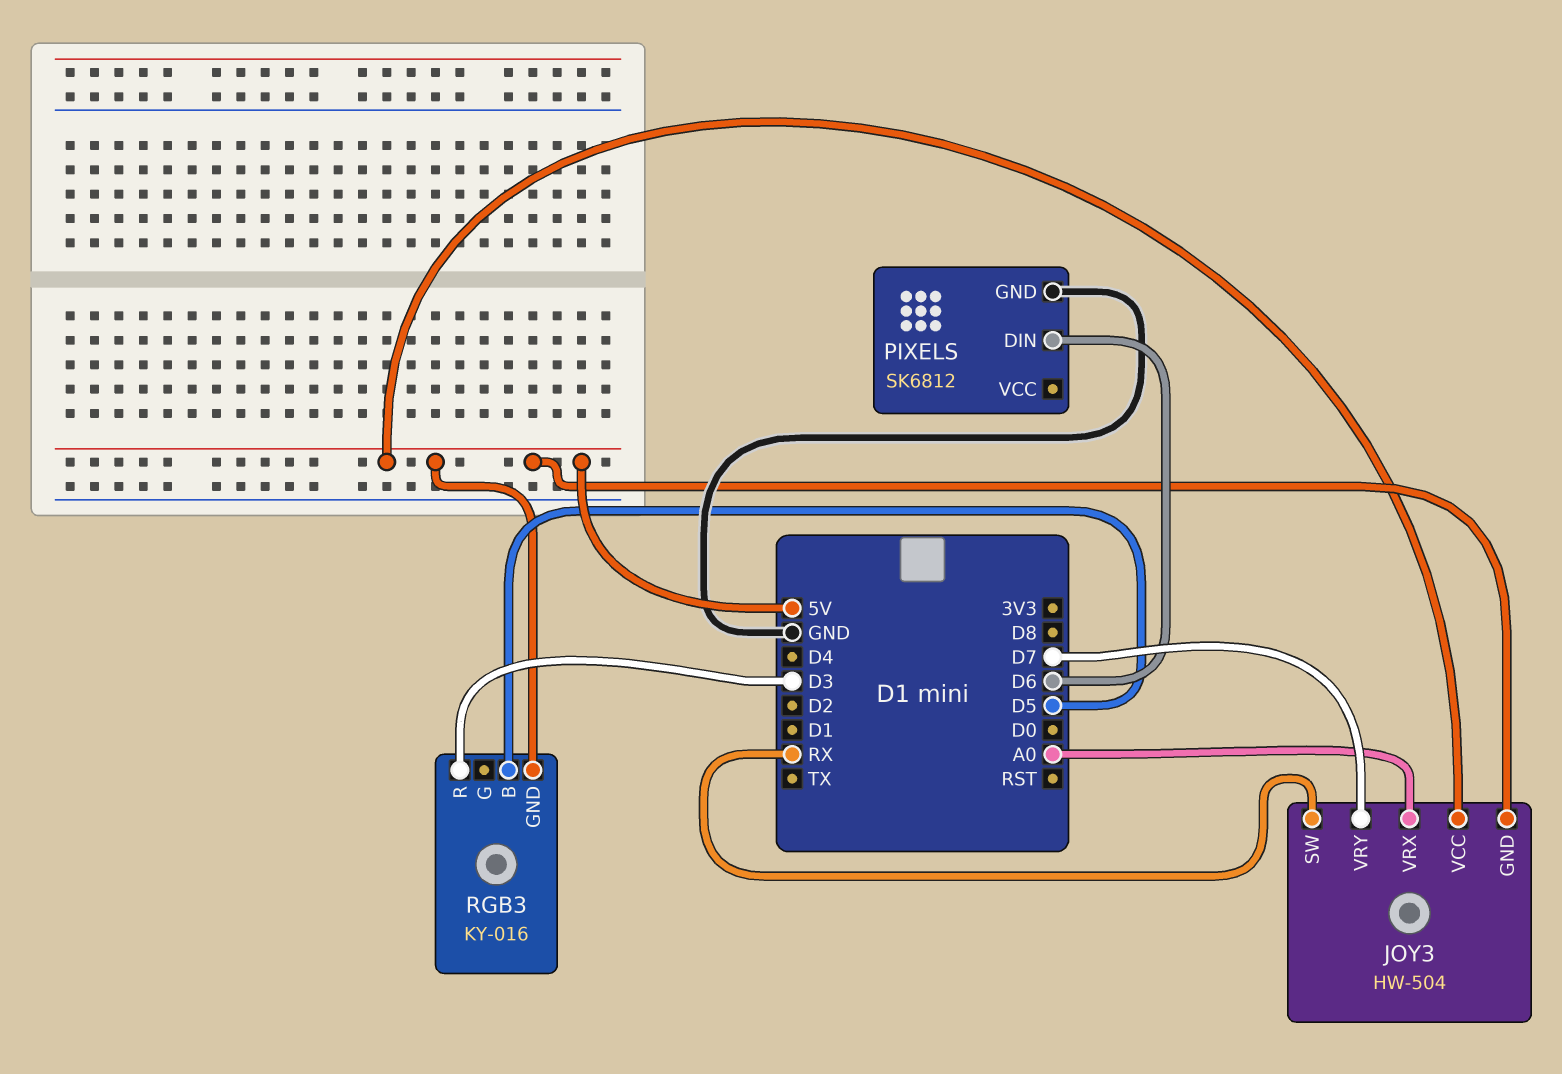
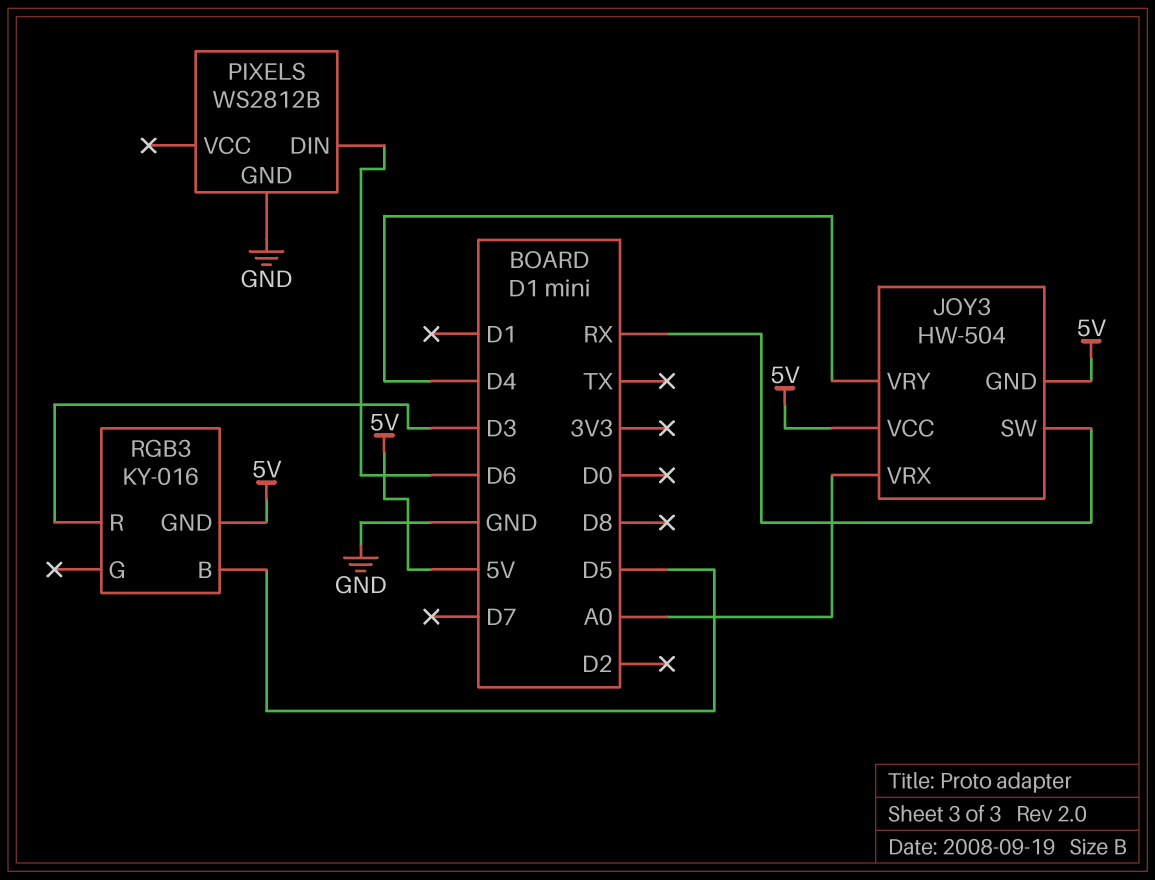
JOY3 pin VRY: D7 -> D4
PIXELS: SK6812 -> WS2812B

